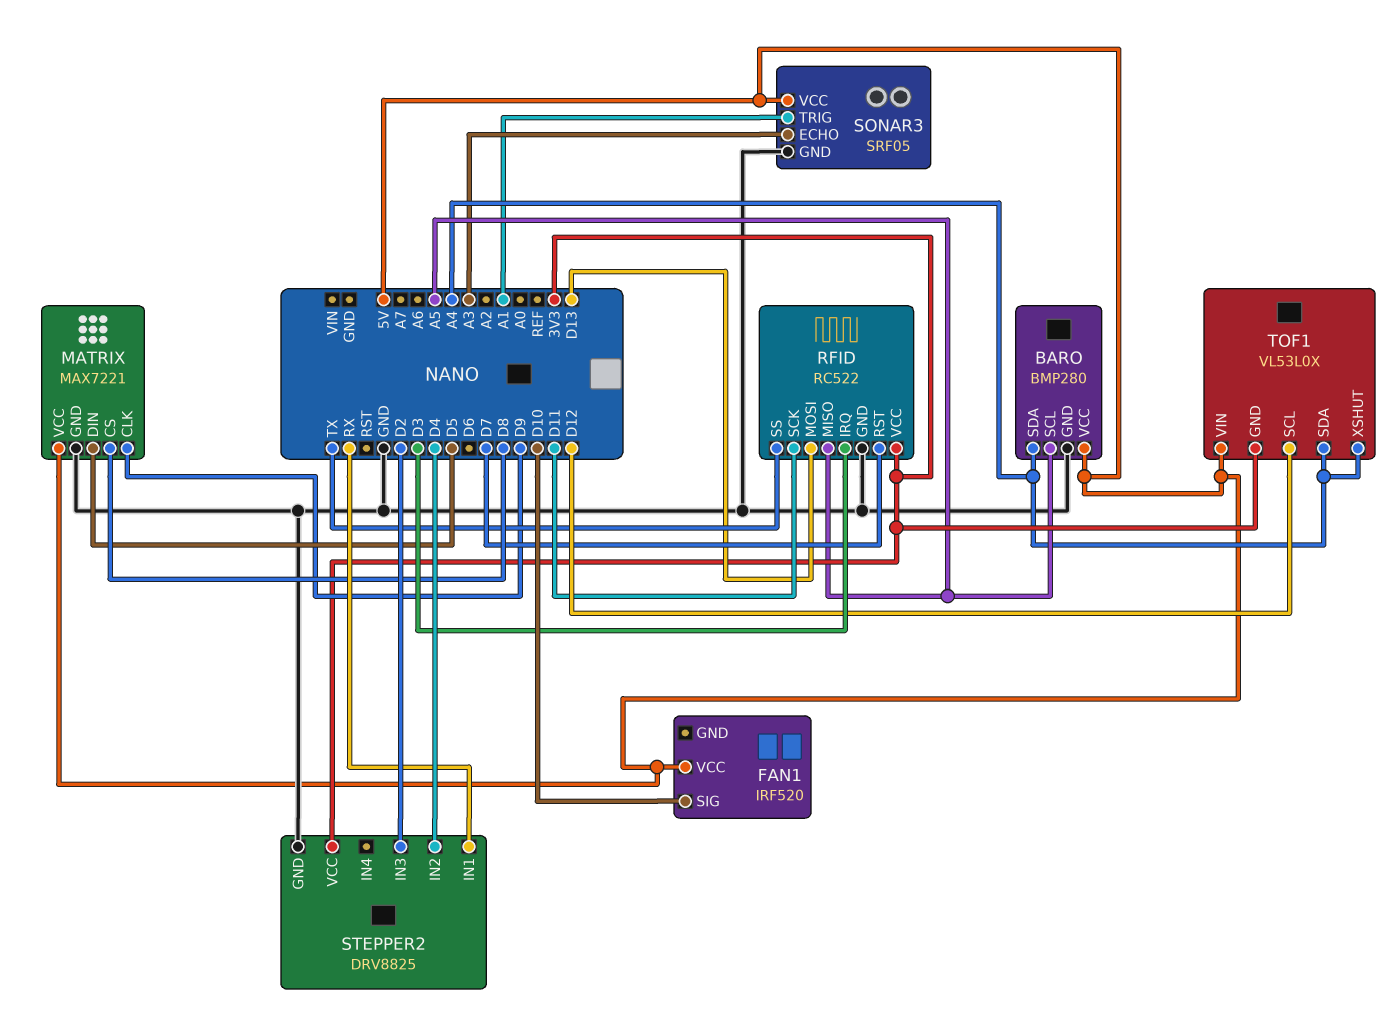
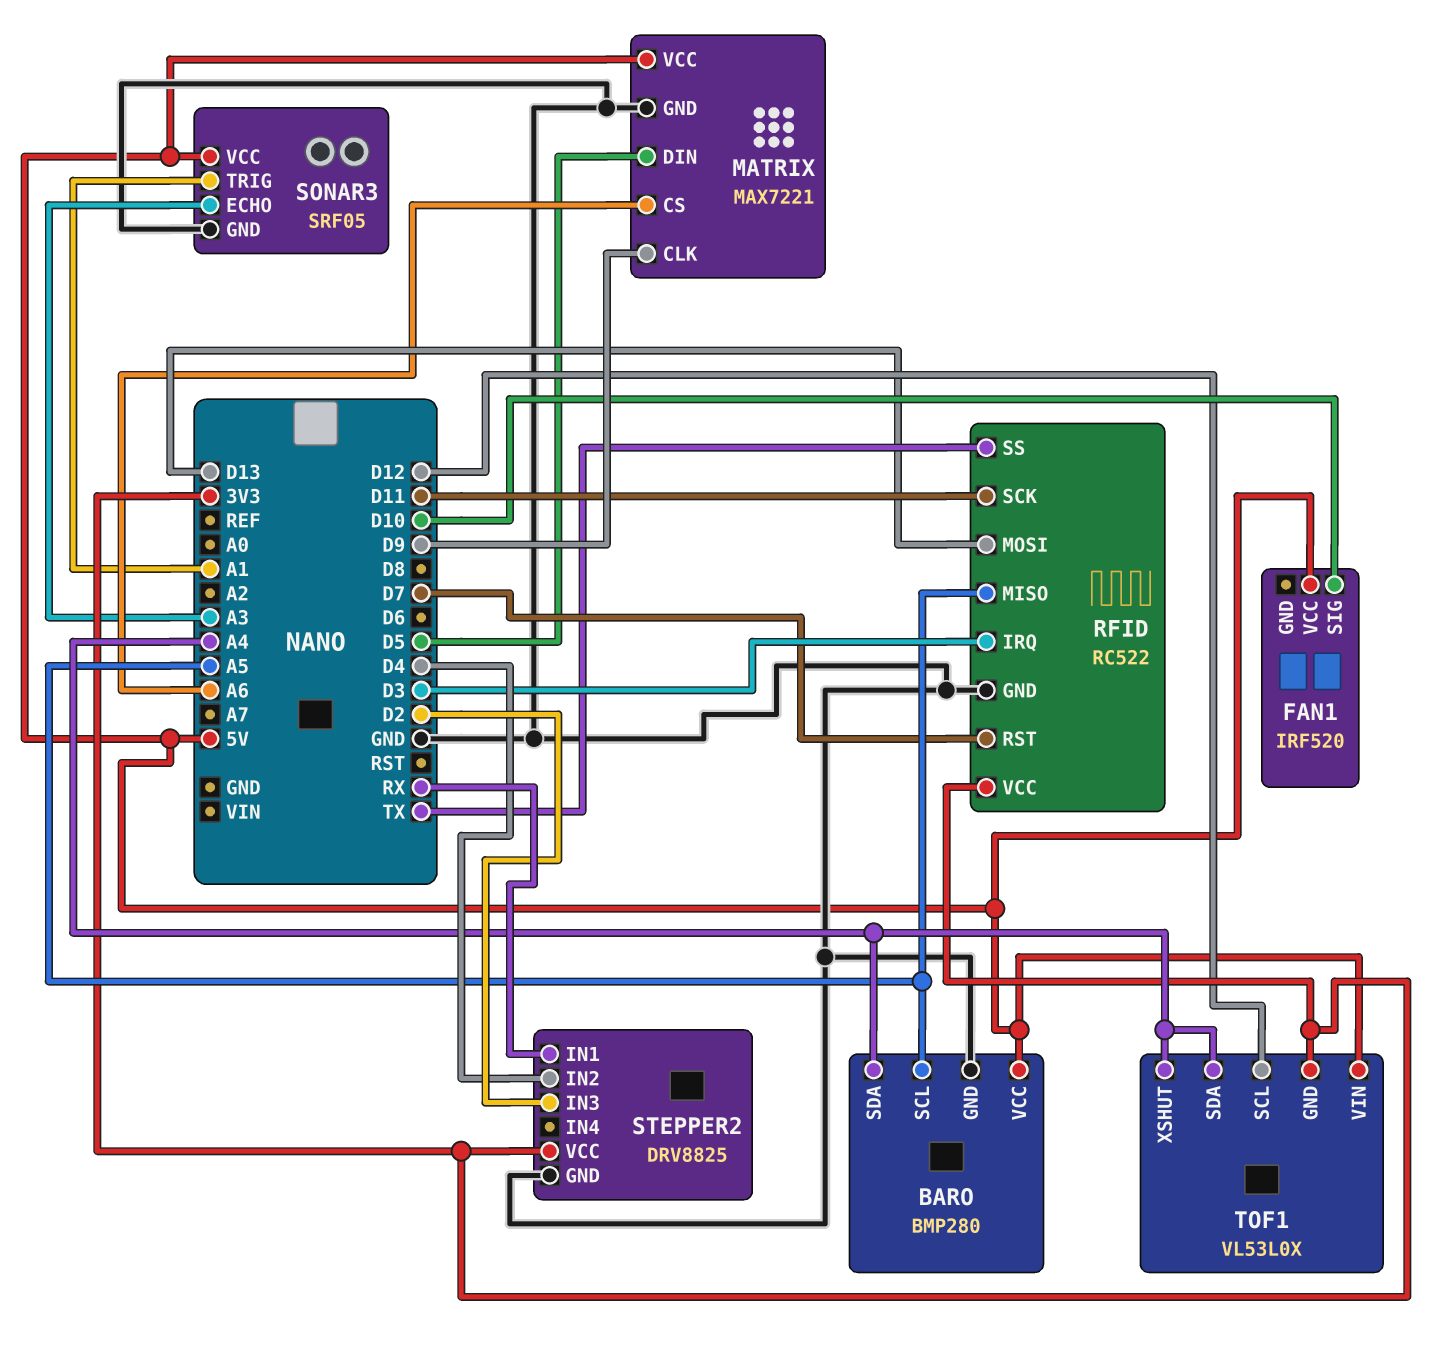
MATRIX pin CS: D8 -> A6

